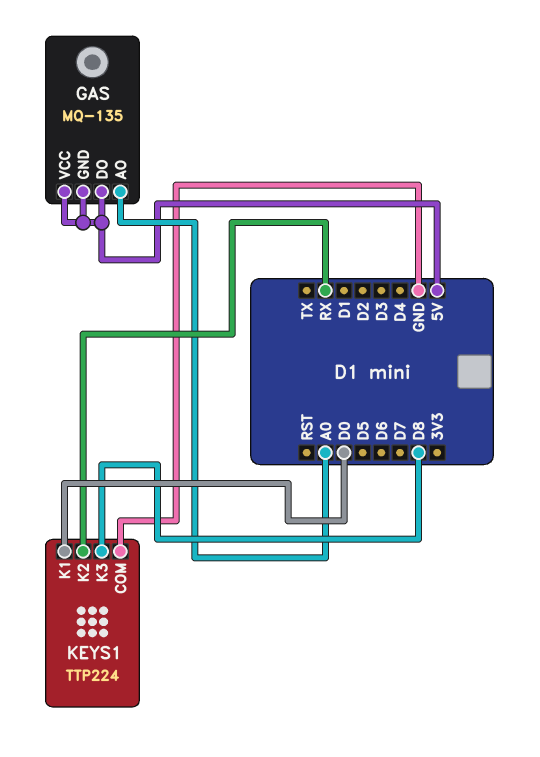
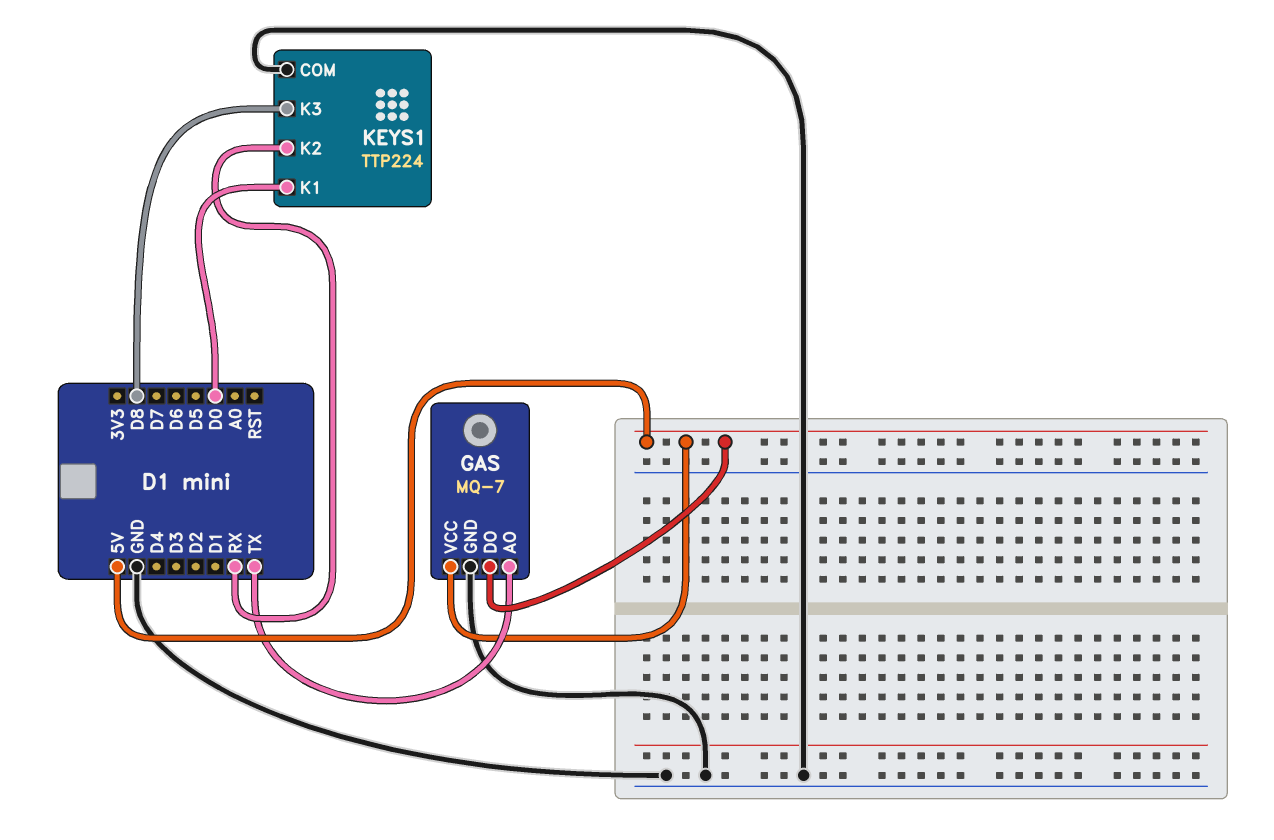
GAS: MQ-135 -> MQ-7
GAS pin AO: A0 -> TX
GAS pin GND: 5V -> GND

